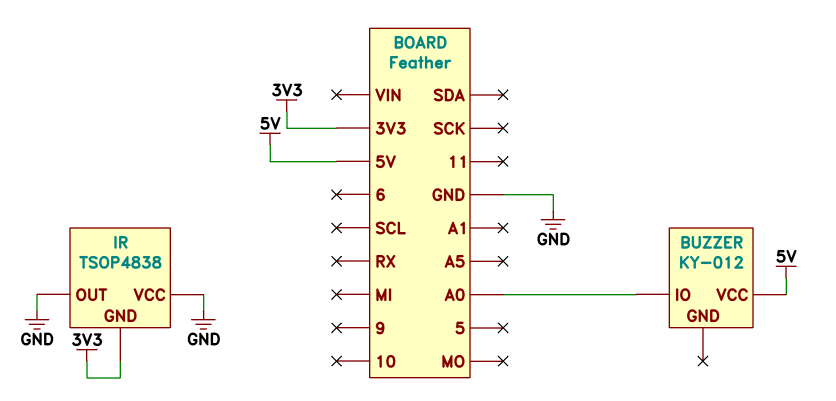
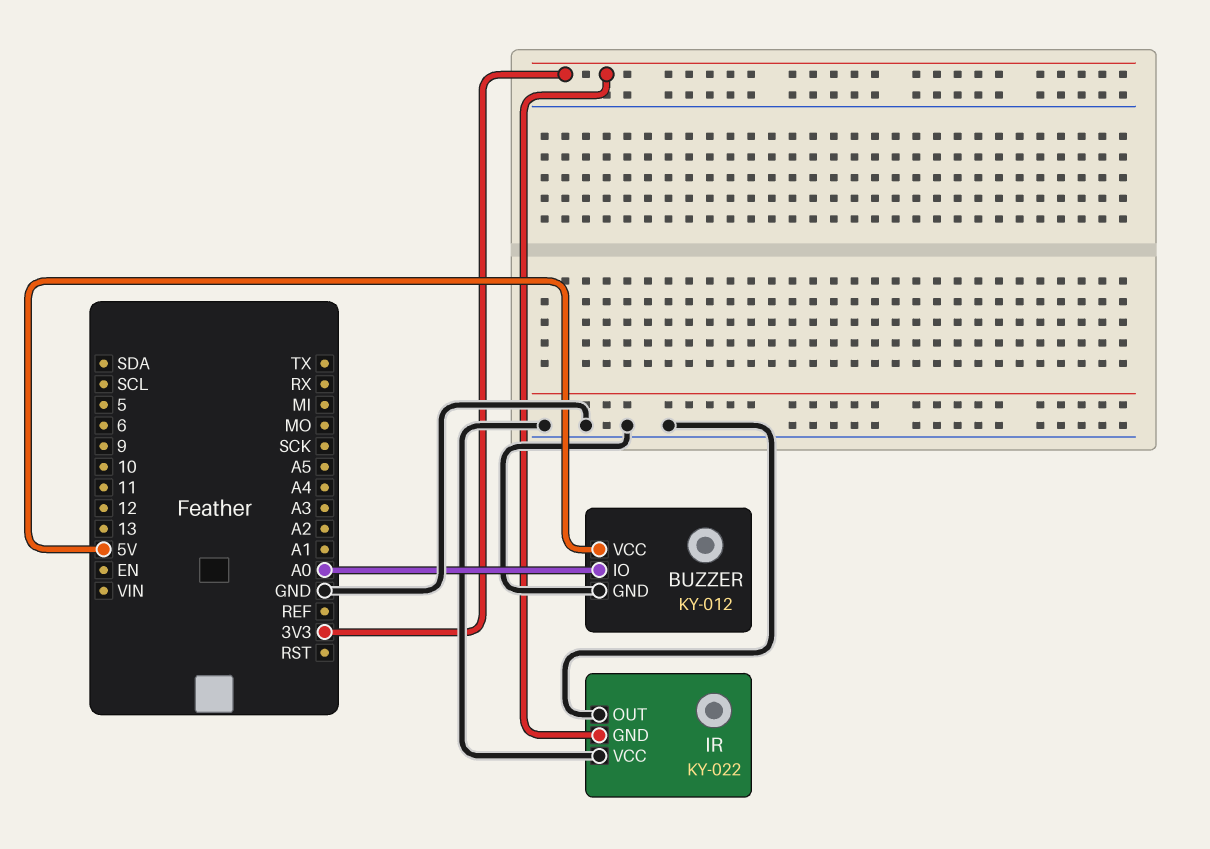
BUZZER pin GND: none -> GND
IR: TSOP4838 -> KY-022

